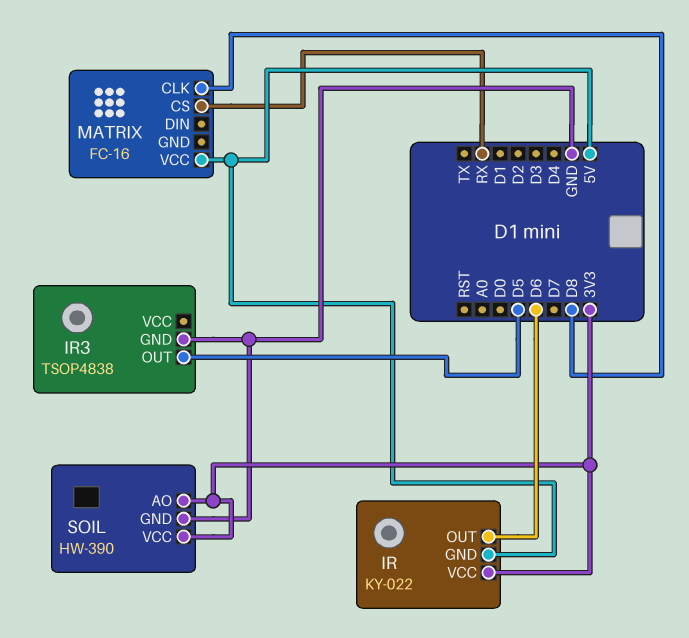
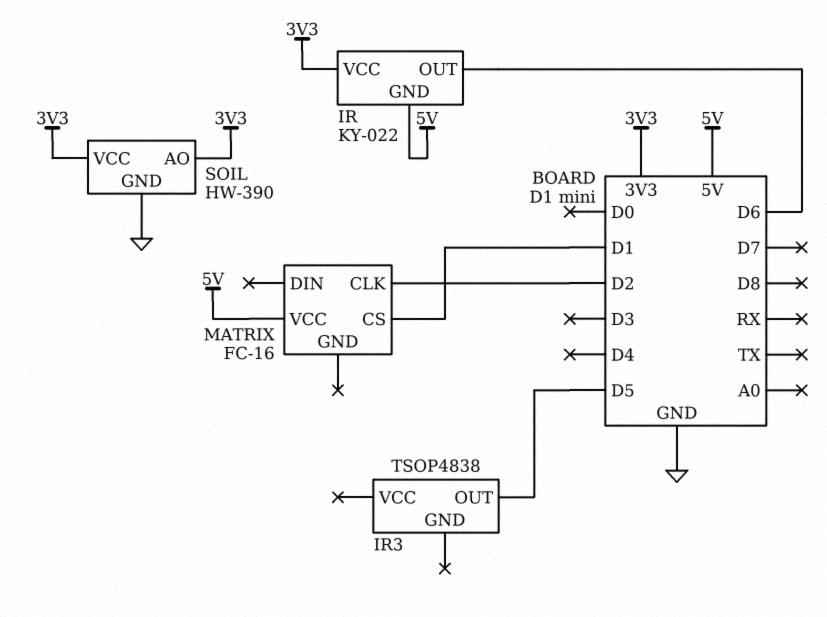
IR3 pin GND: GND -> none
MATRIX pin CLK: D8 -> D2
MATRIX pin CS: RX -> D1

